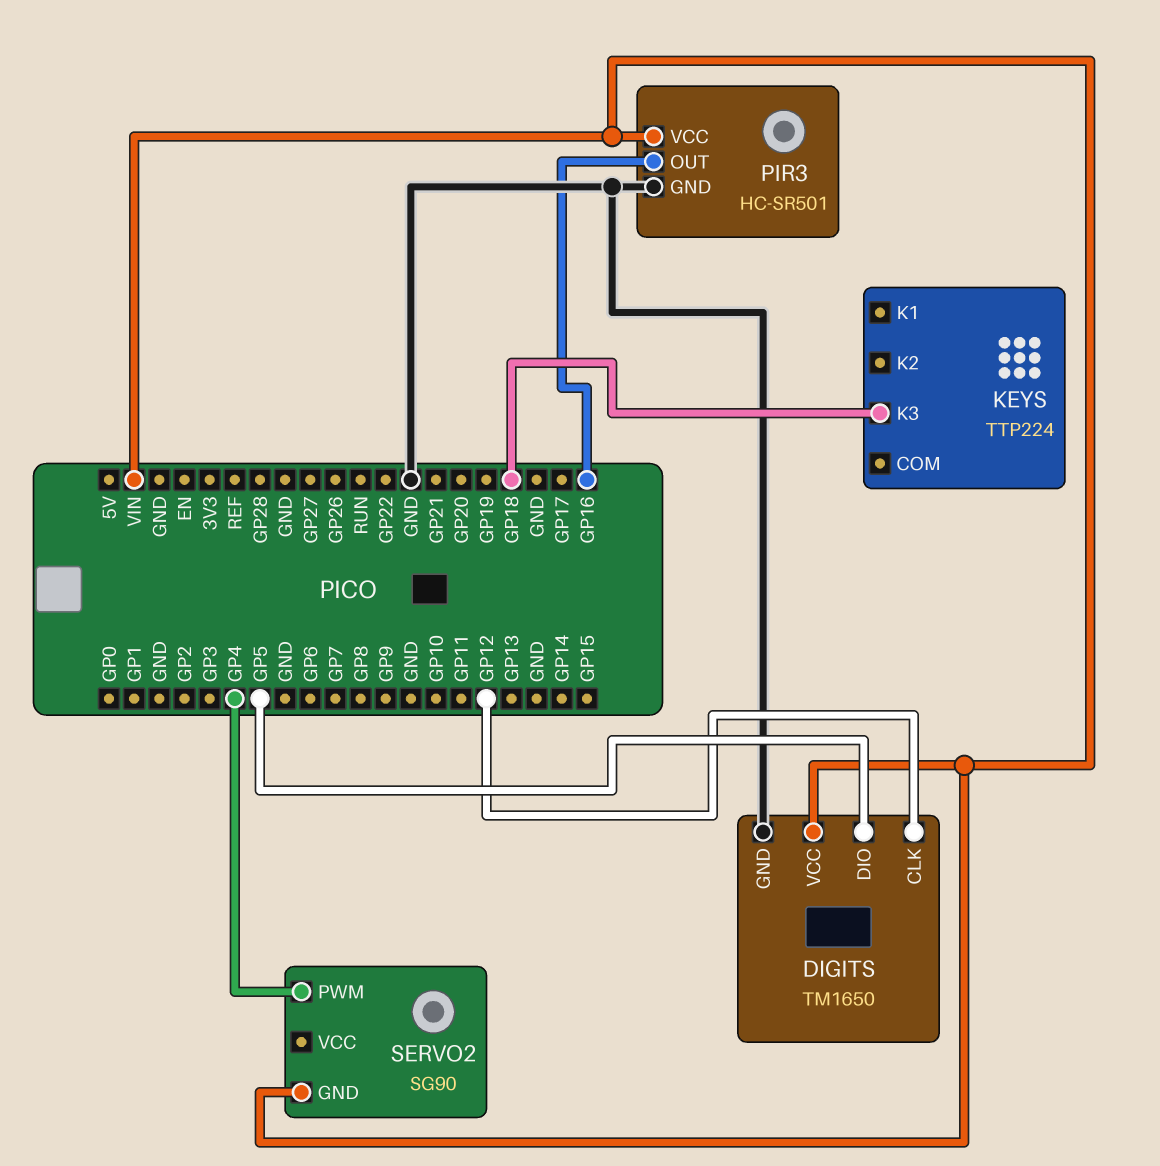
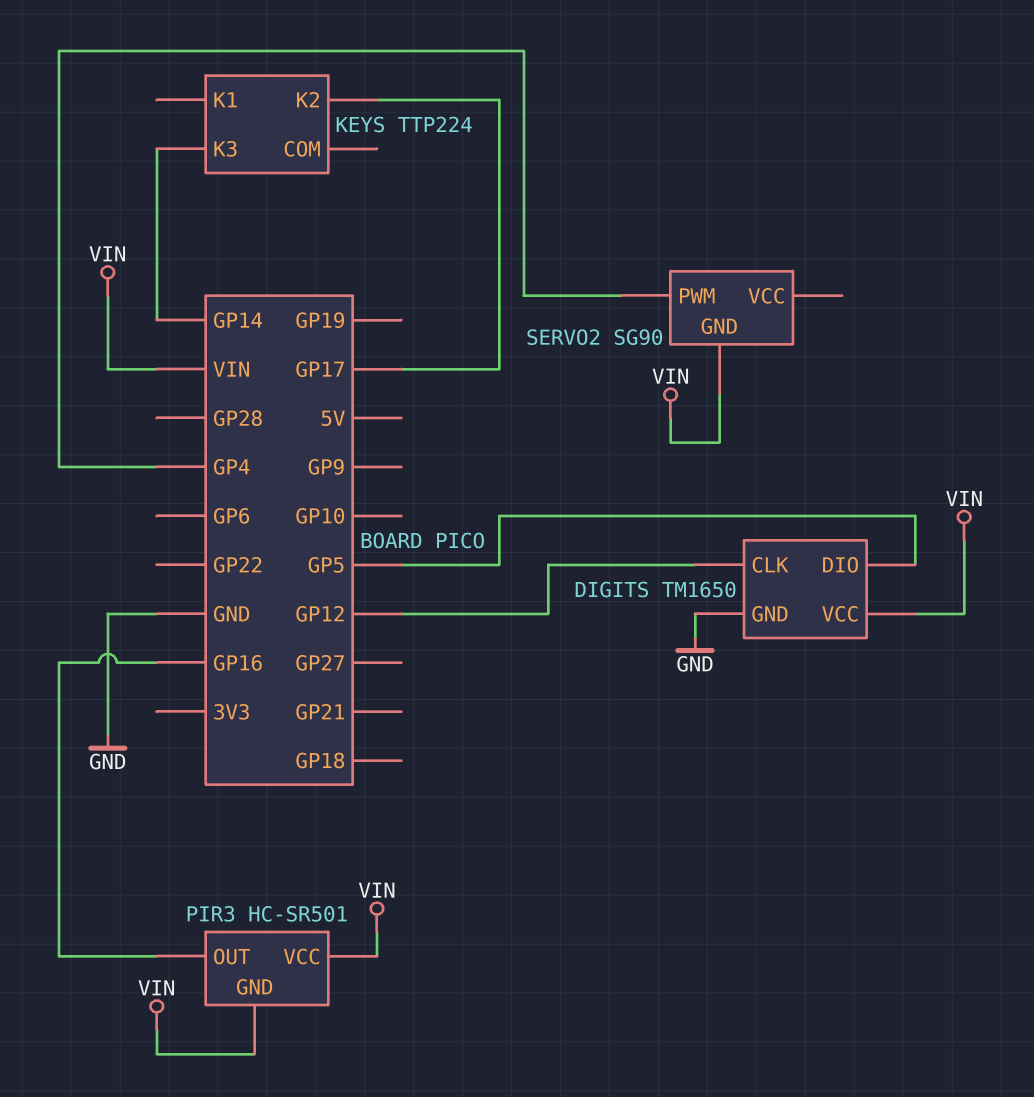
KEYS pin K2: none -> GP17
KEYS pin K3: GP18 -> GP14
PIR3 pin GND: GND -> VIN

